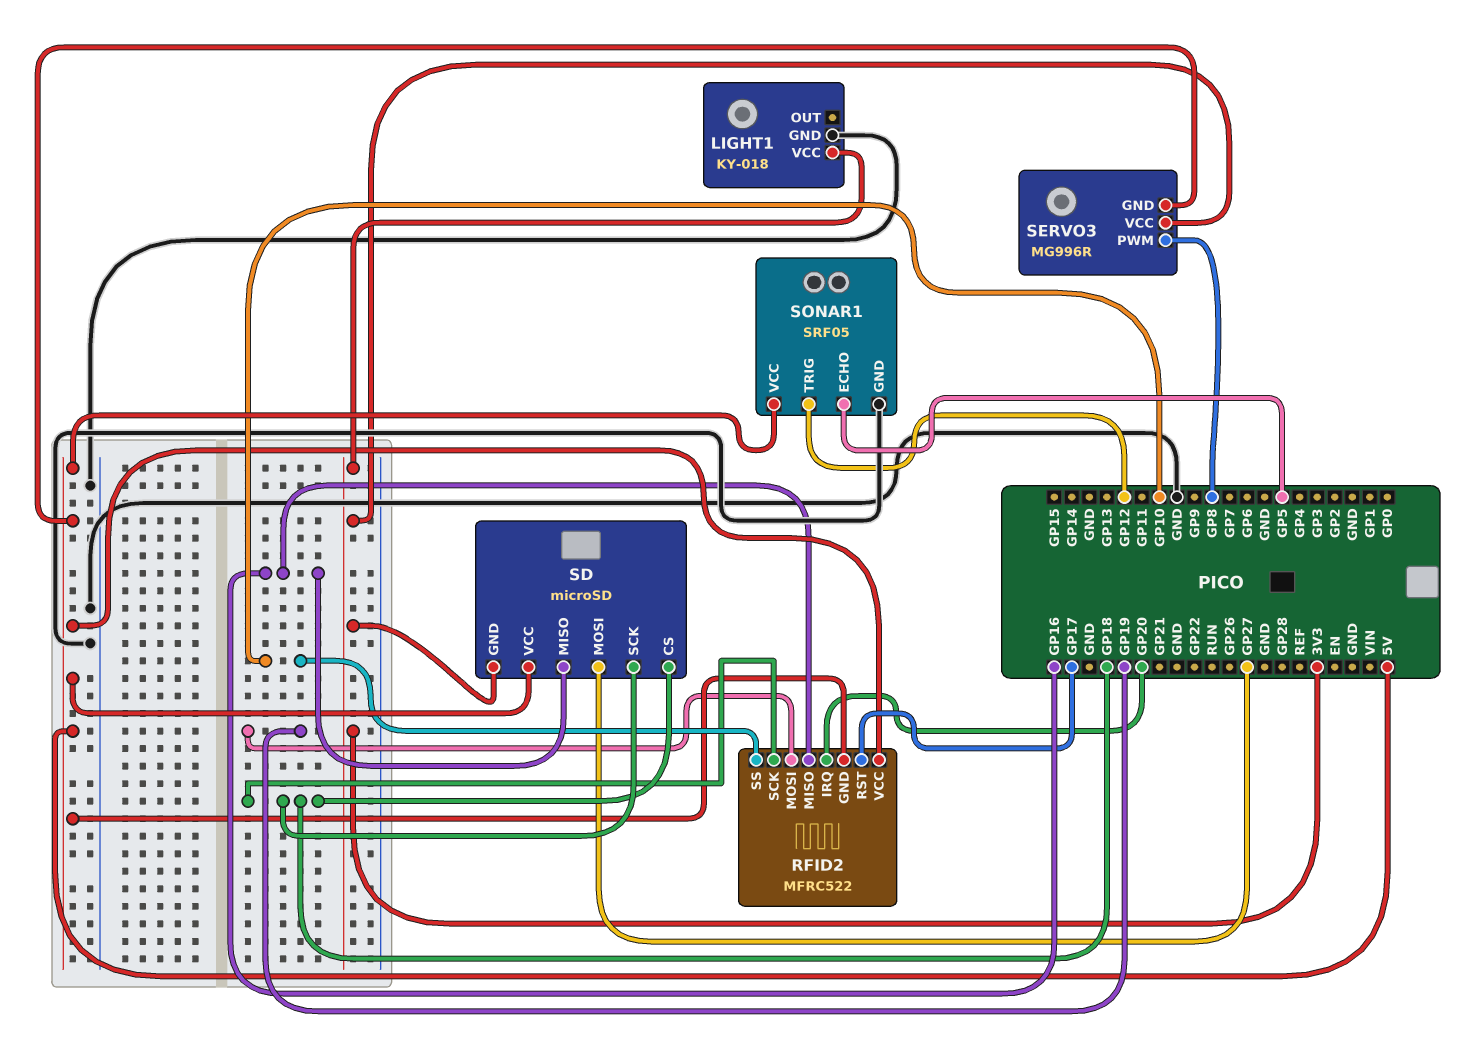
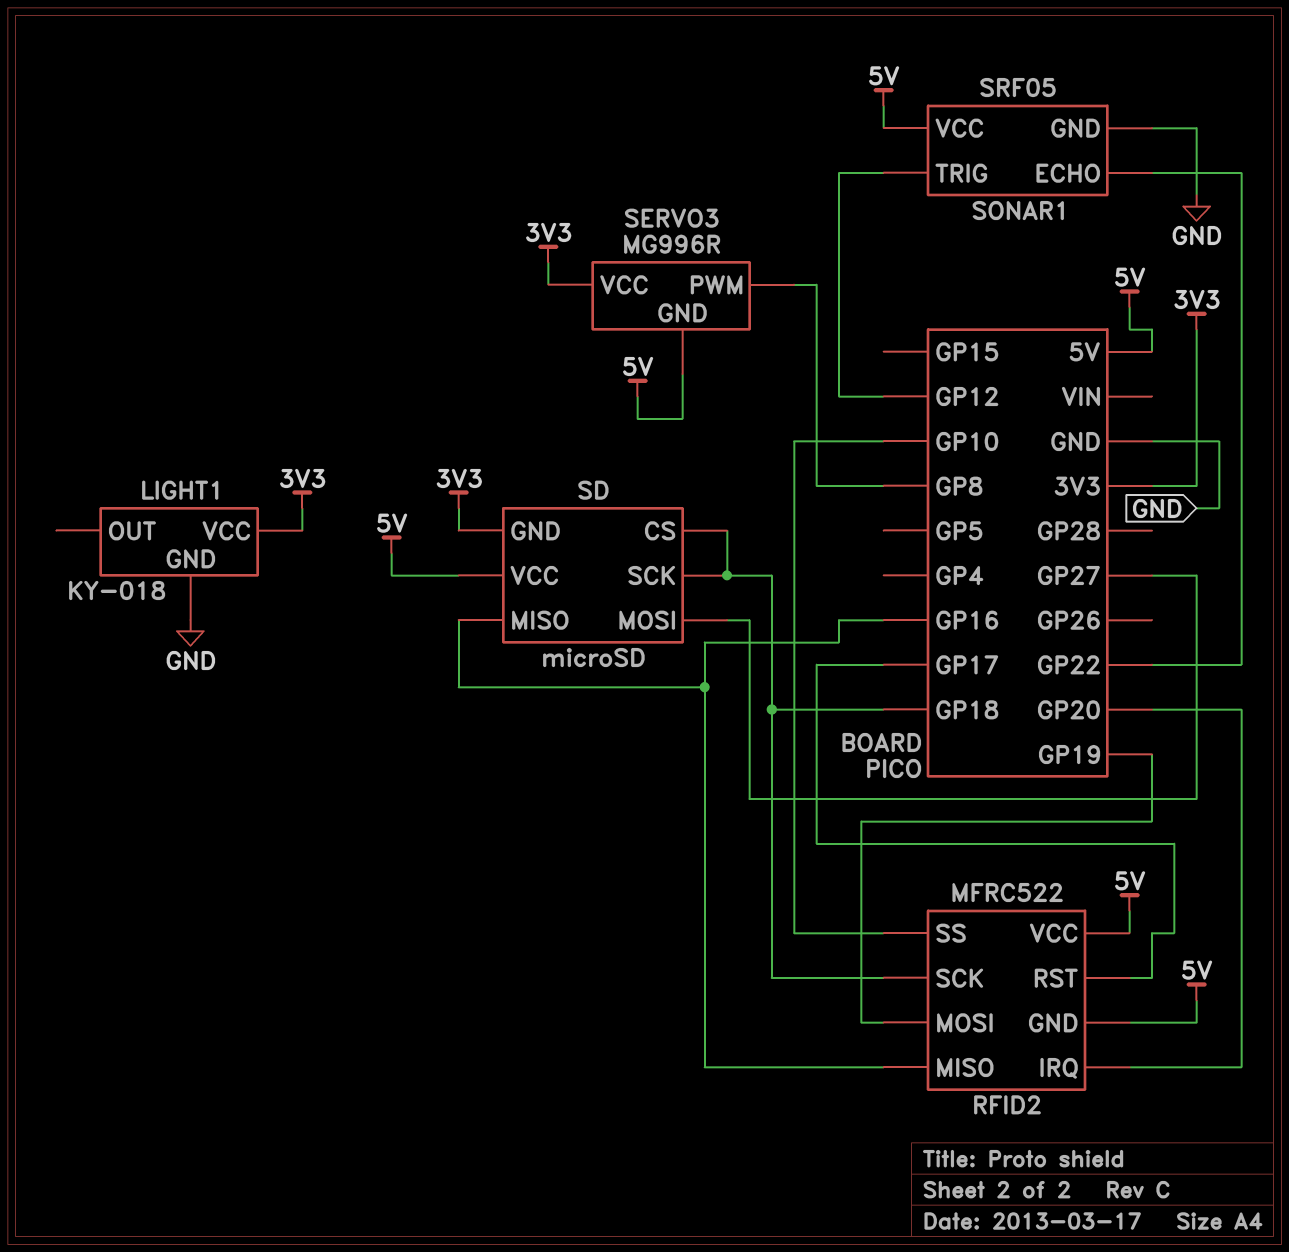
SONAR1 pin ECHO: GP5 -> GP22

